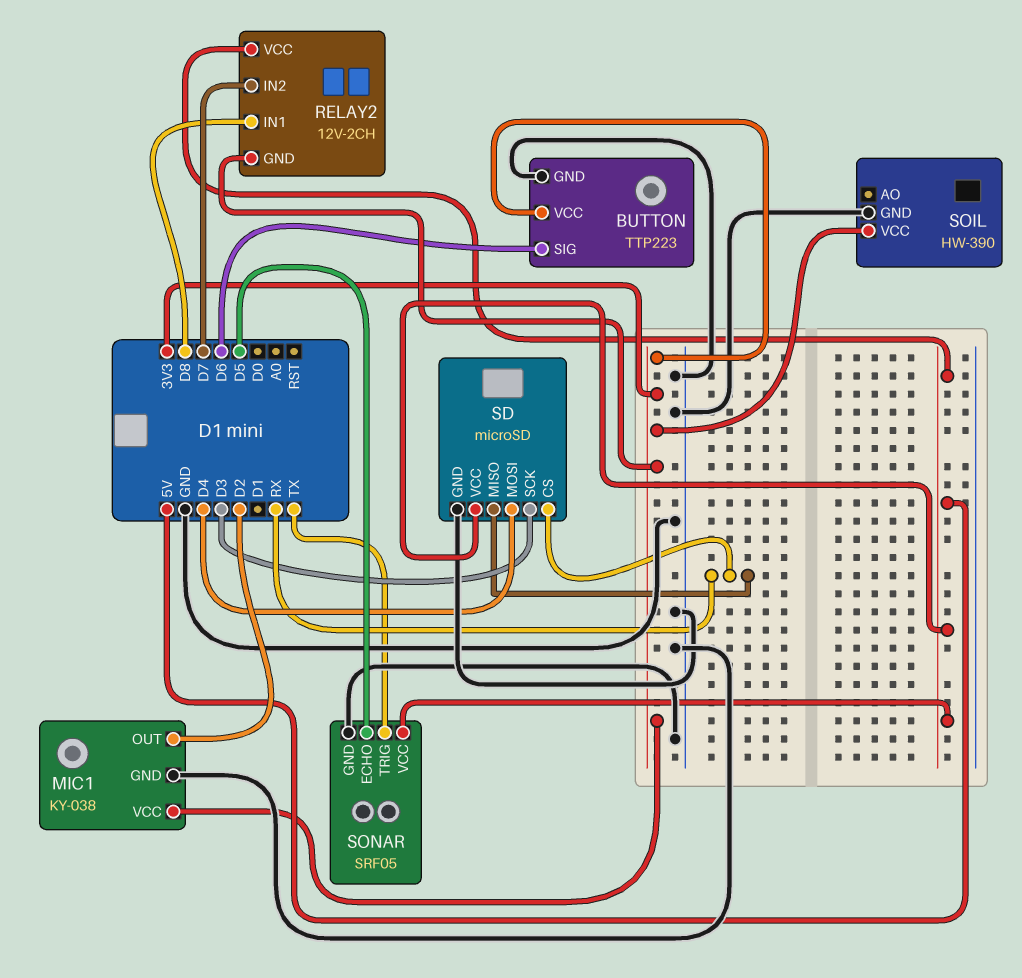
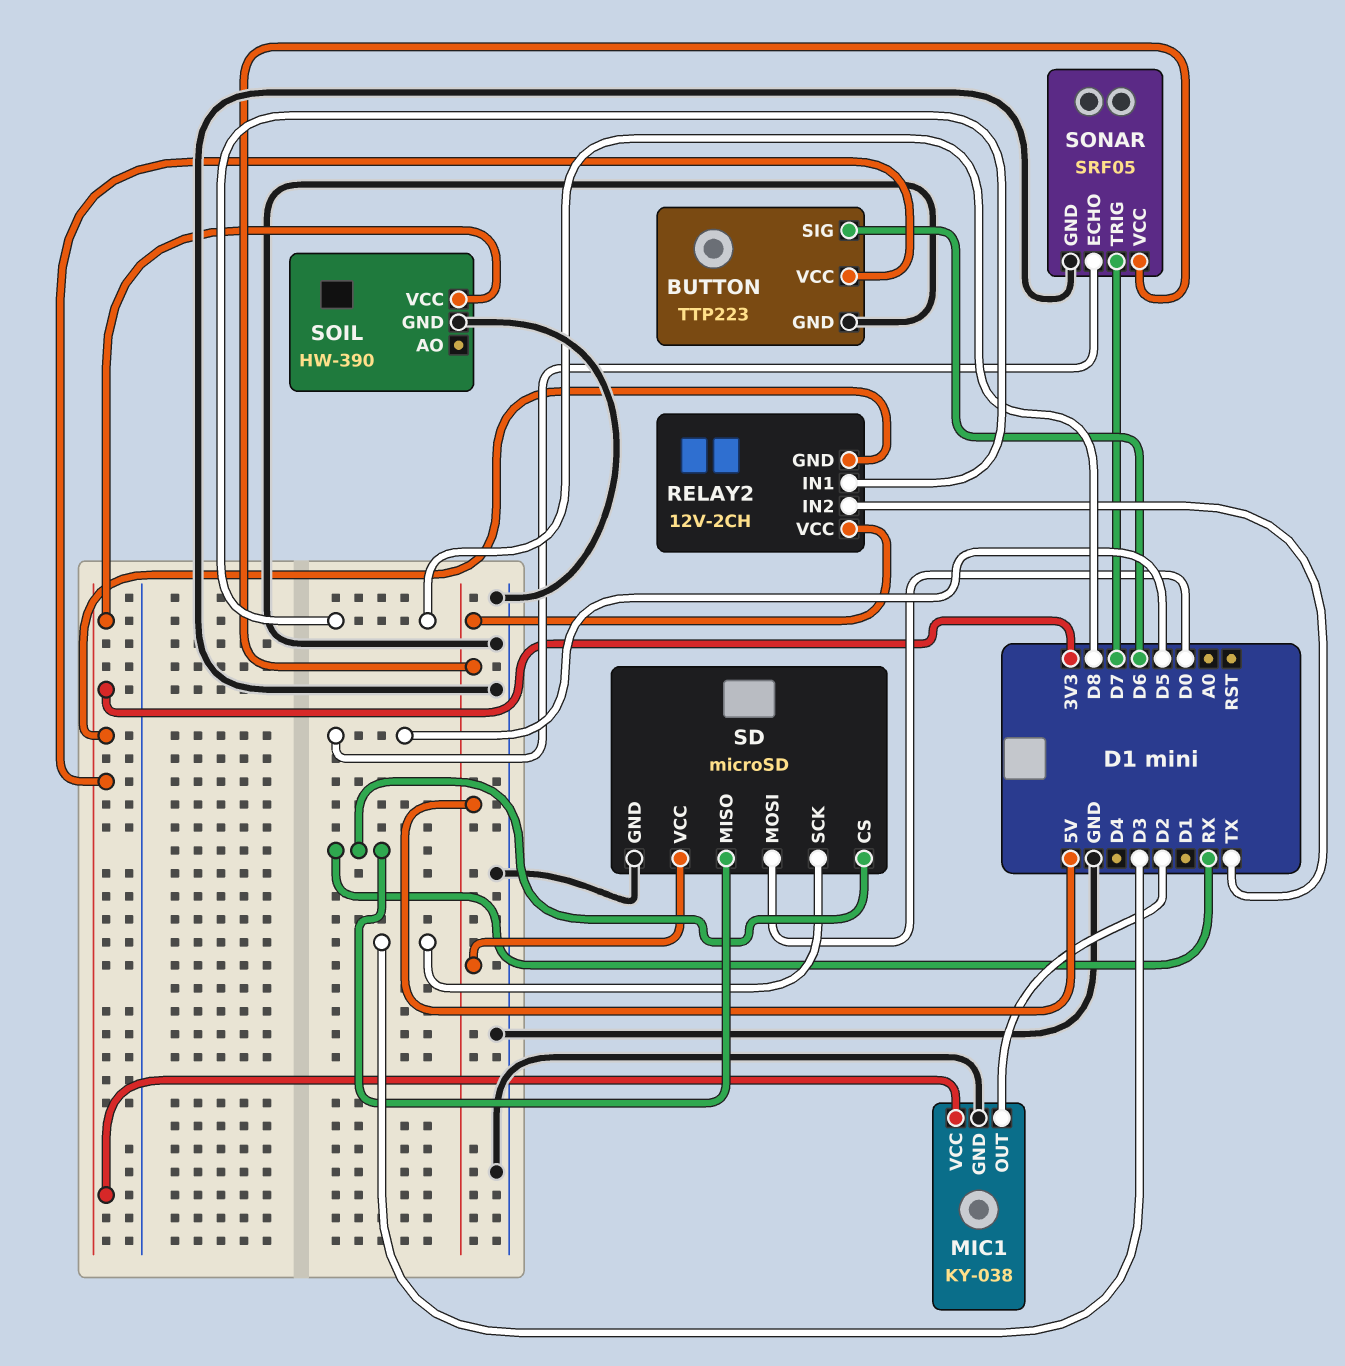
RELAY2 pin IN2: D7 -> TX
SD pin MOSI: D4 -> D0
SONAR pin TRIG: TX -> D7

